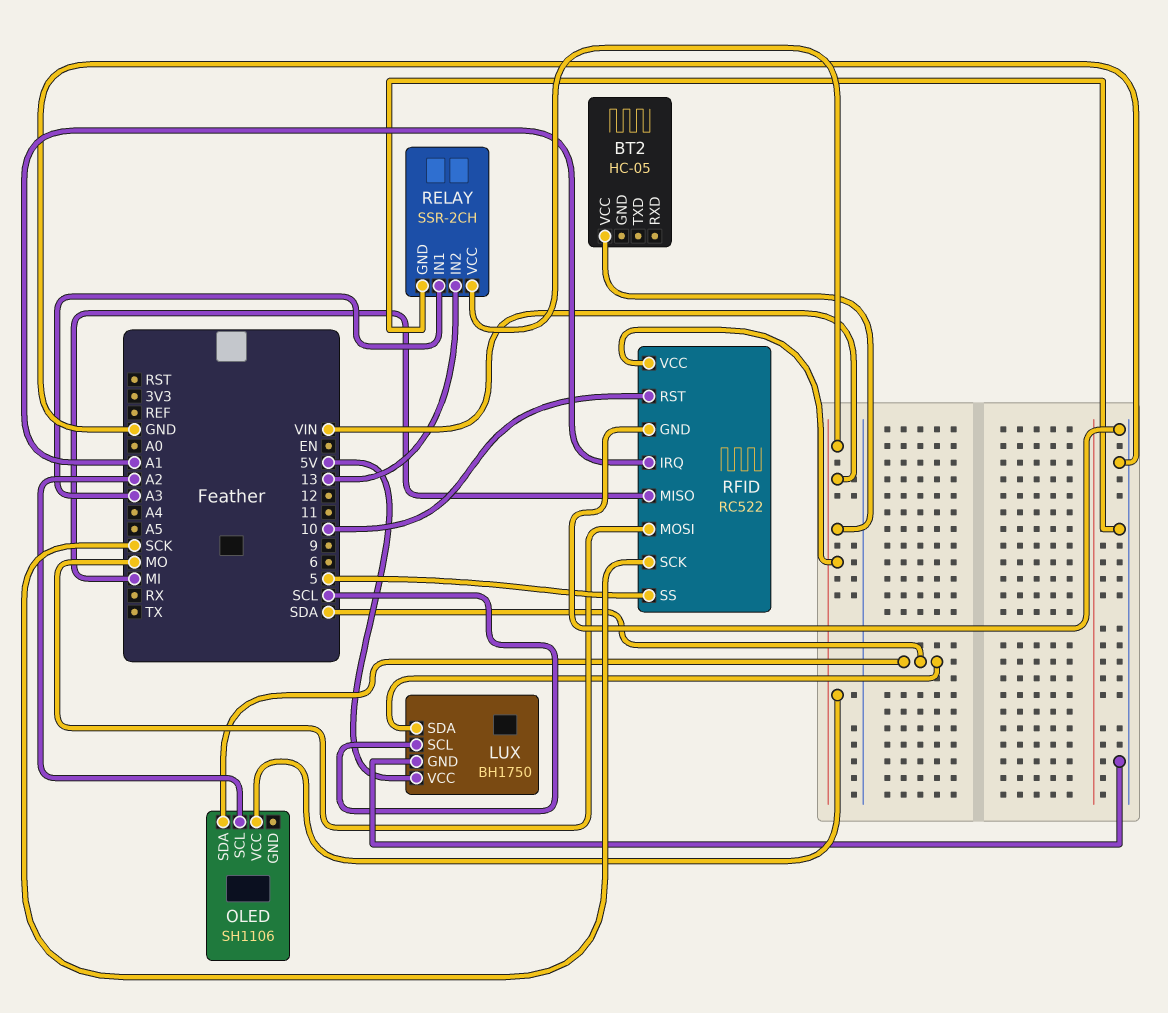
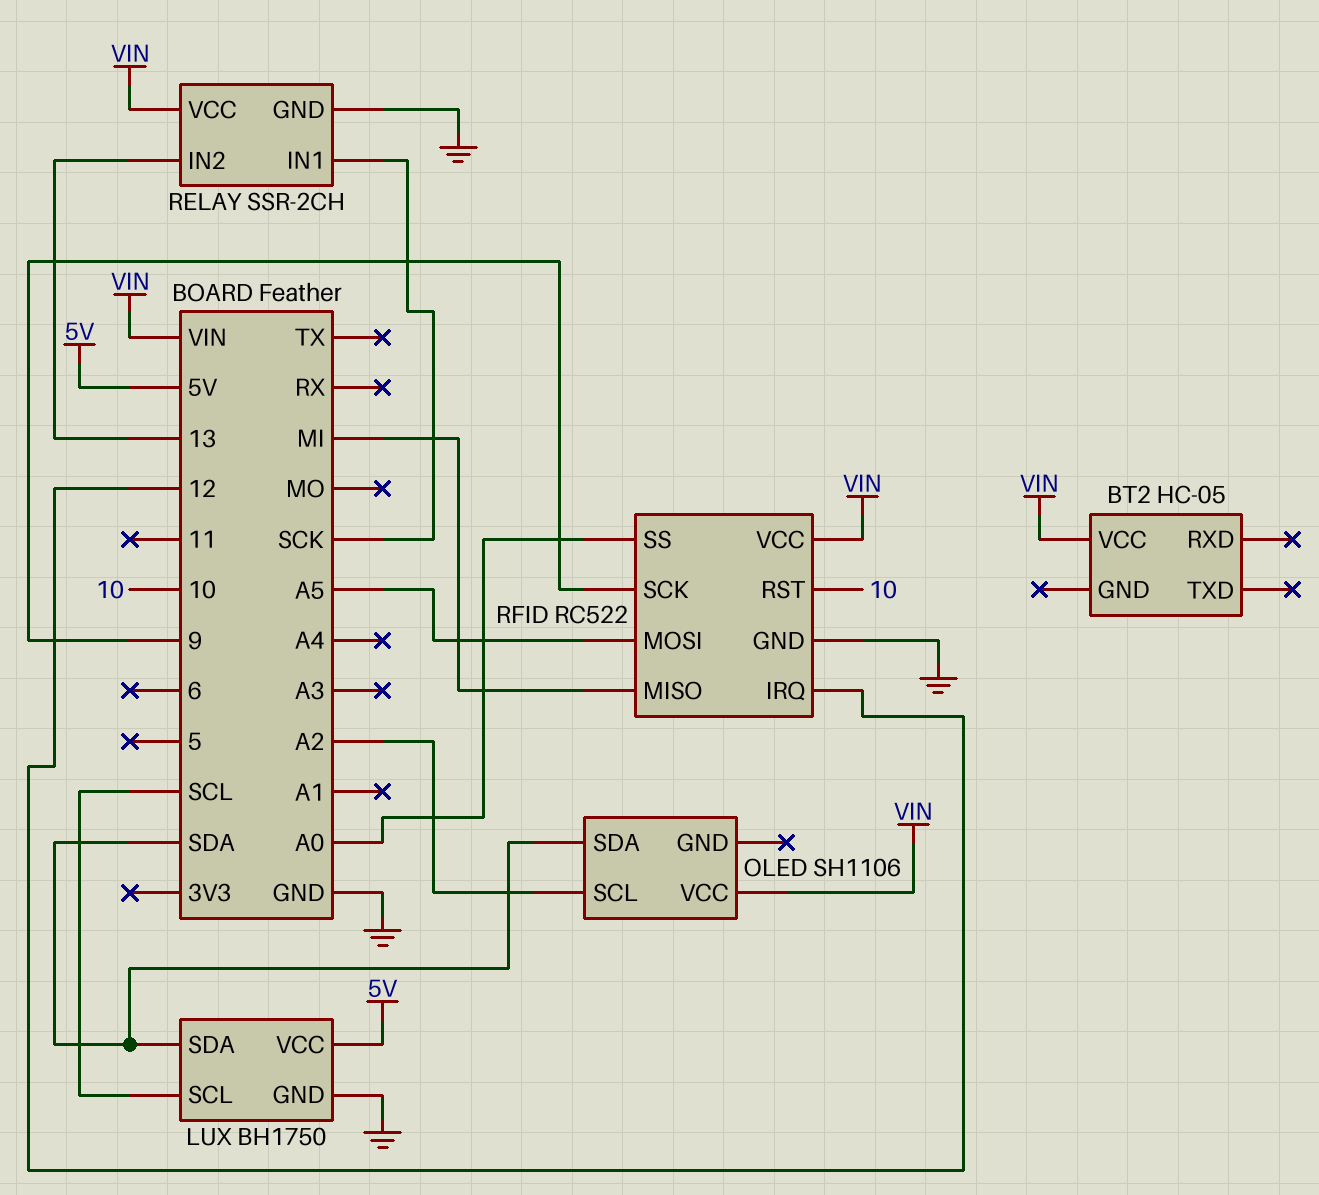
RELAY pin IN1: A3 -> SCK
RFID pin IRQ: A1 -> 12
RFID pin MOSI: MO -> A5
RFID pin SCK: SCK -> 9
RFID pin SS: 5 -> A0

